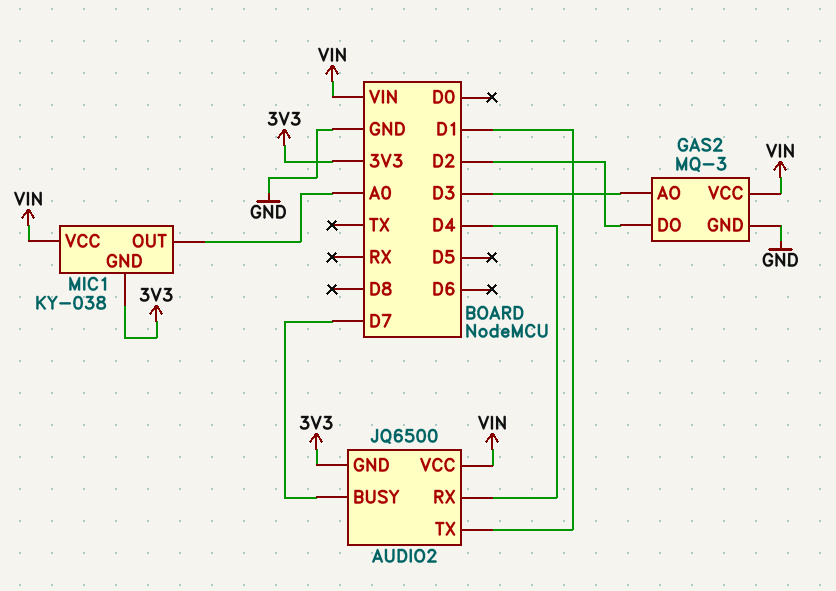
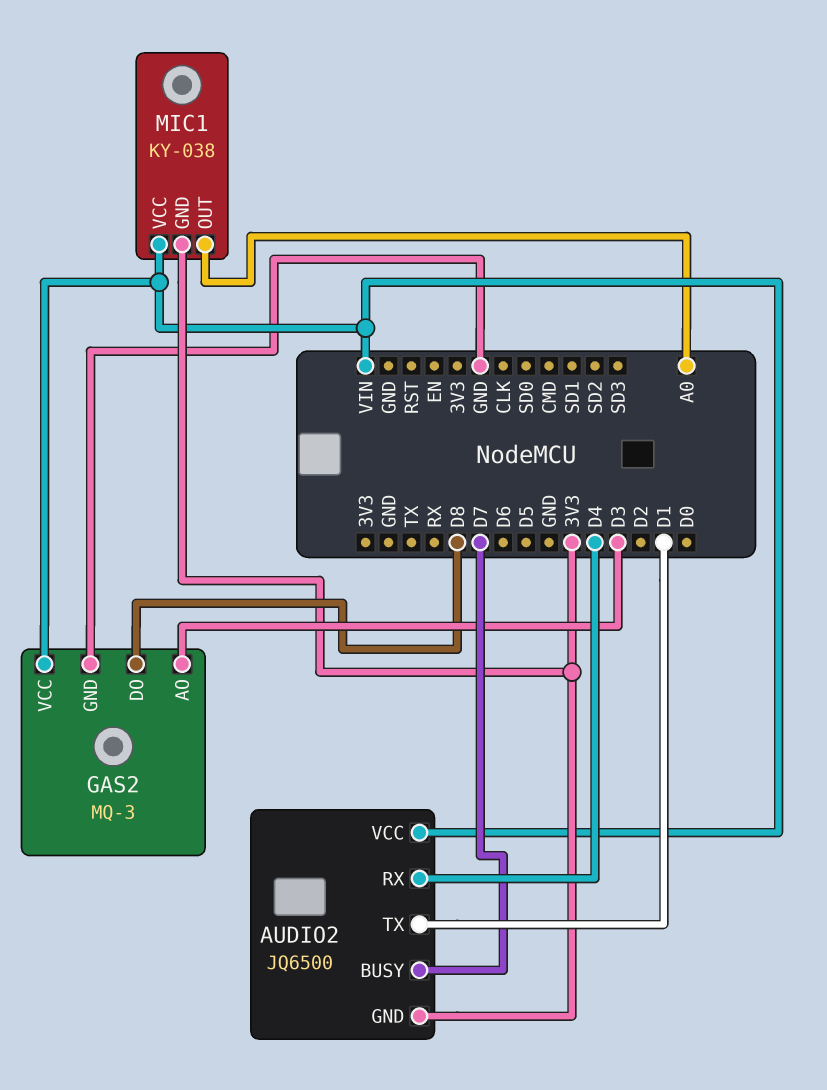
GAS2 pin DO: D2 -> D8

